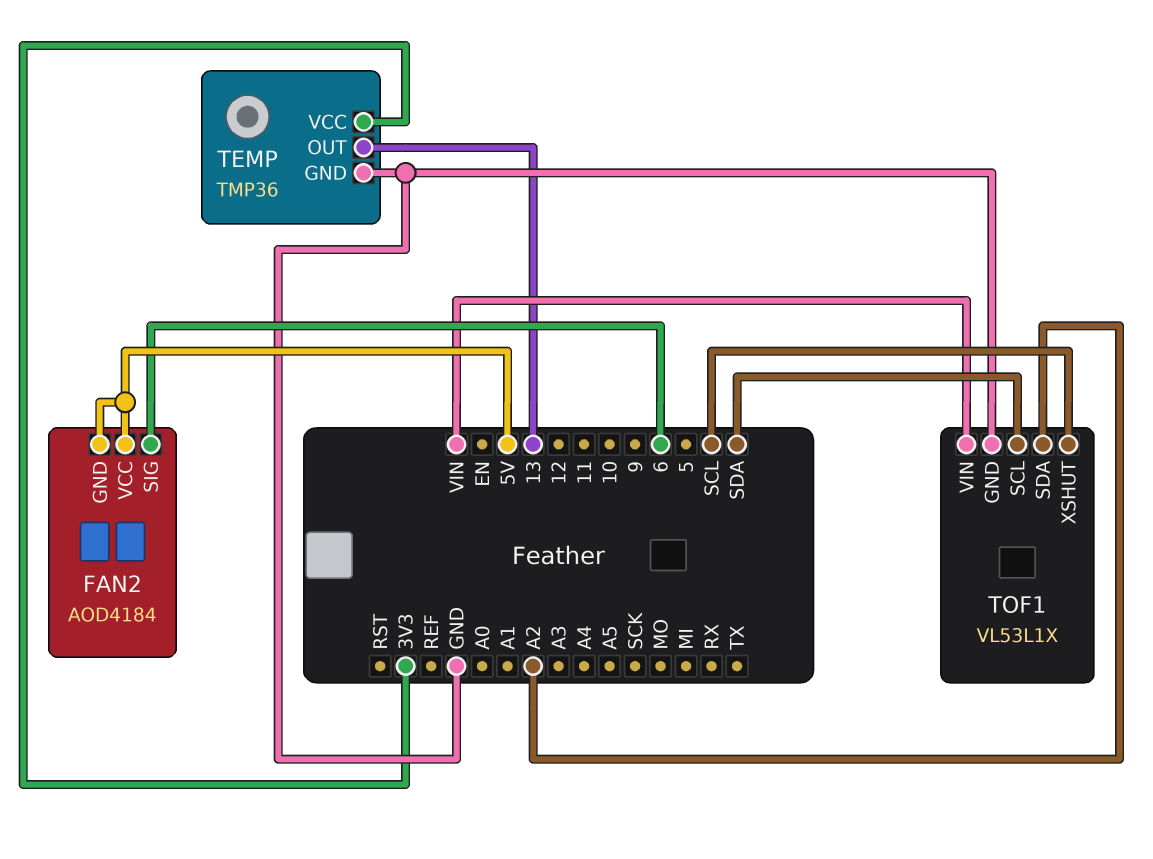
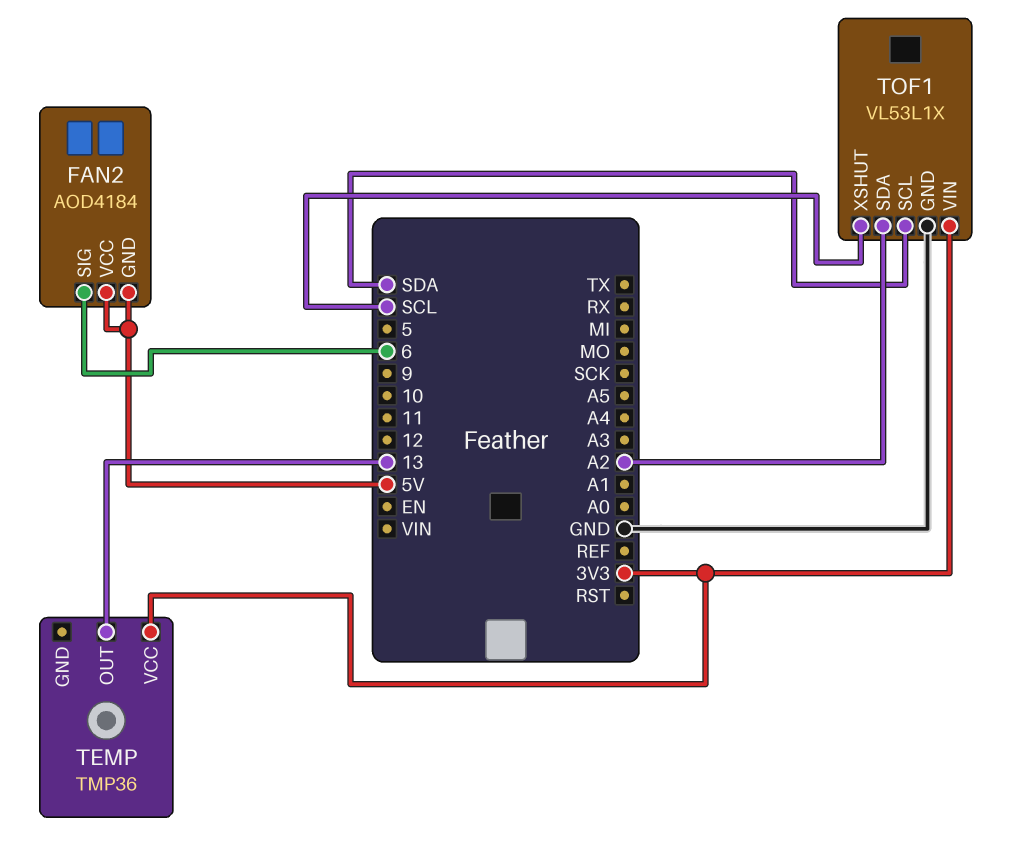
TEMP pin GND: GND -> none
TOF1 pin VIN: VIN -> 3V3

